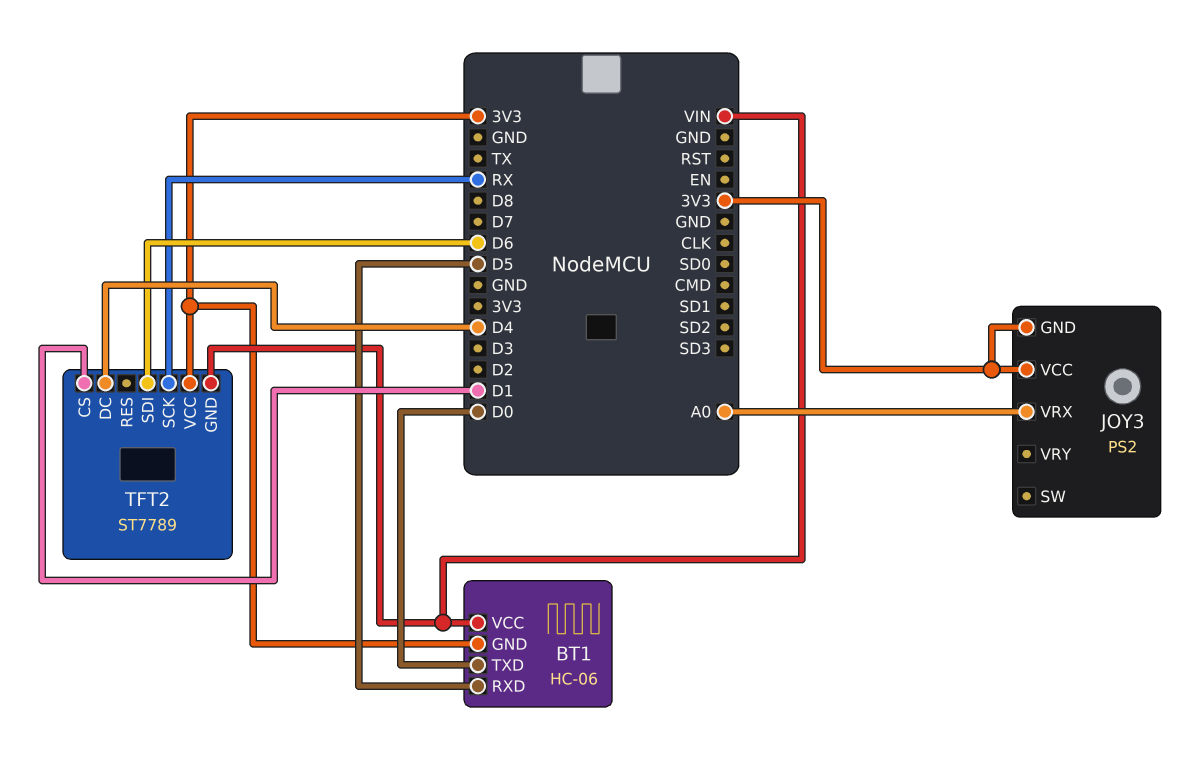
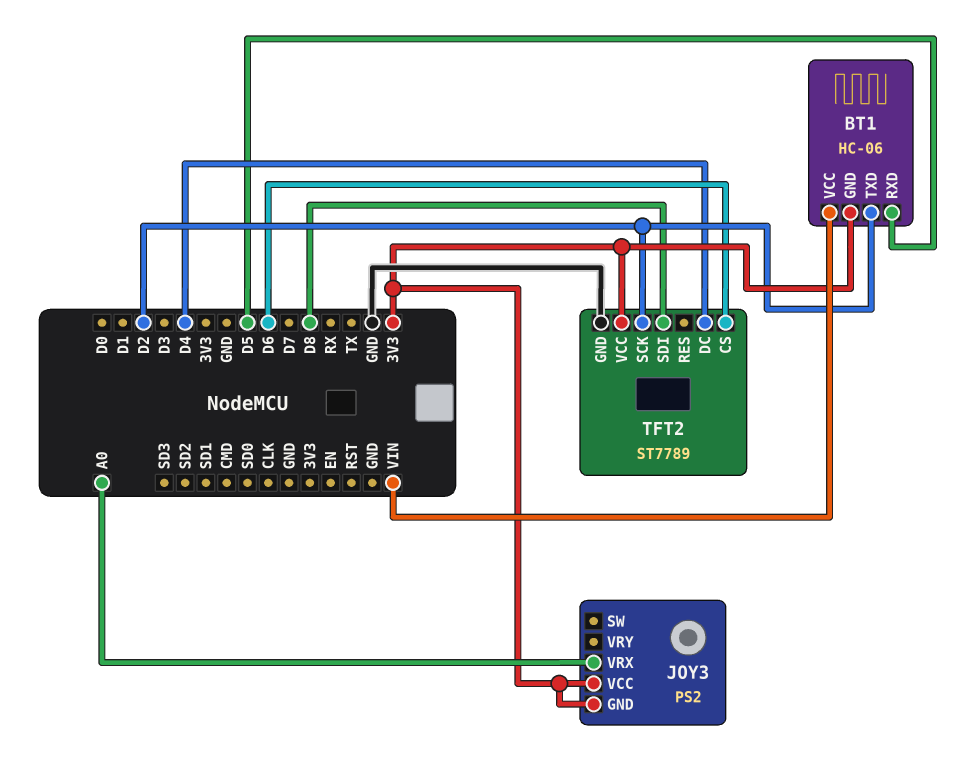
BT1 pin TXD: D0 -> D2
TFT2 pin CS: D1 -> D6
TFT2 pin GND: VIN -> GND
TFT2 pin SCK: RX -> D2
TFT2 pin SDI: D6 -> D8

